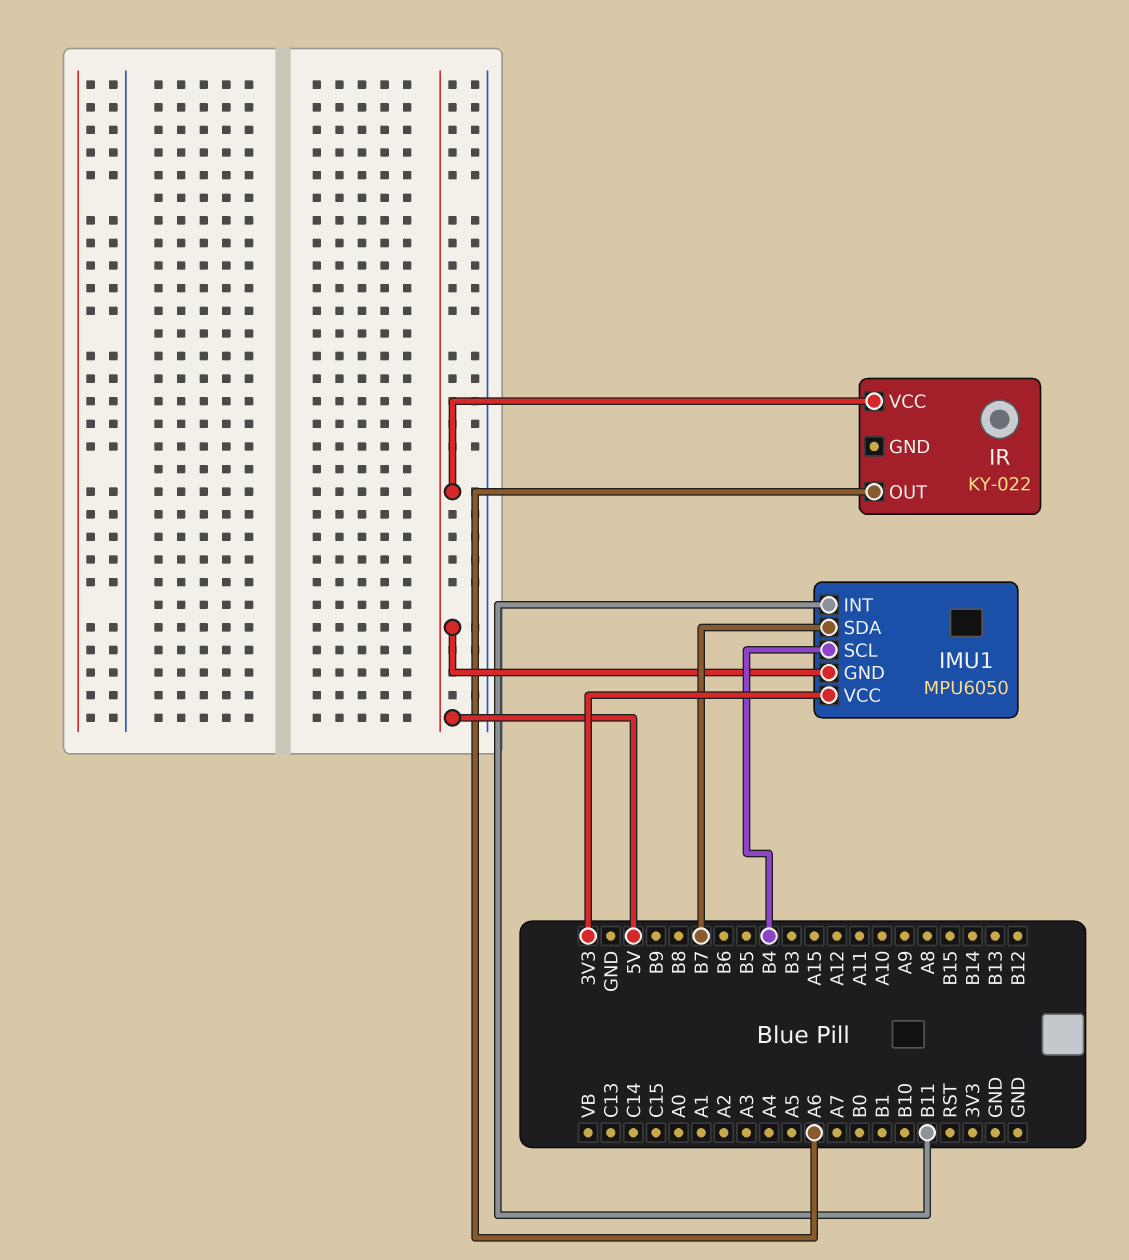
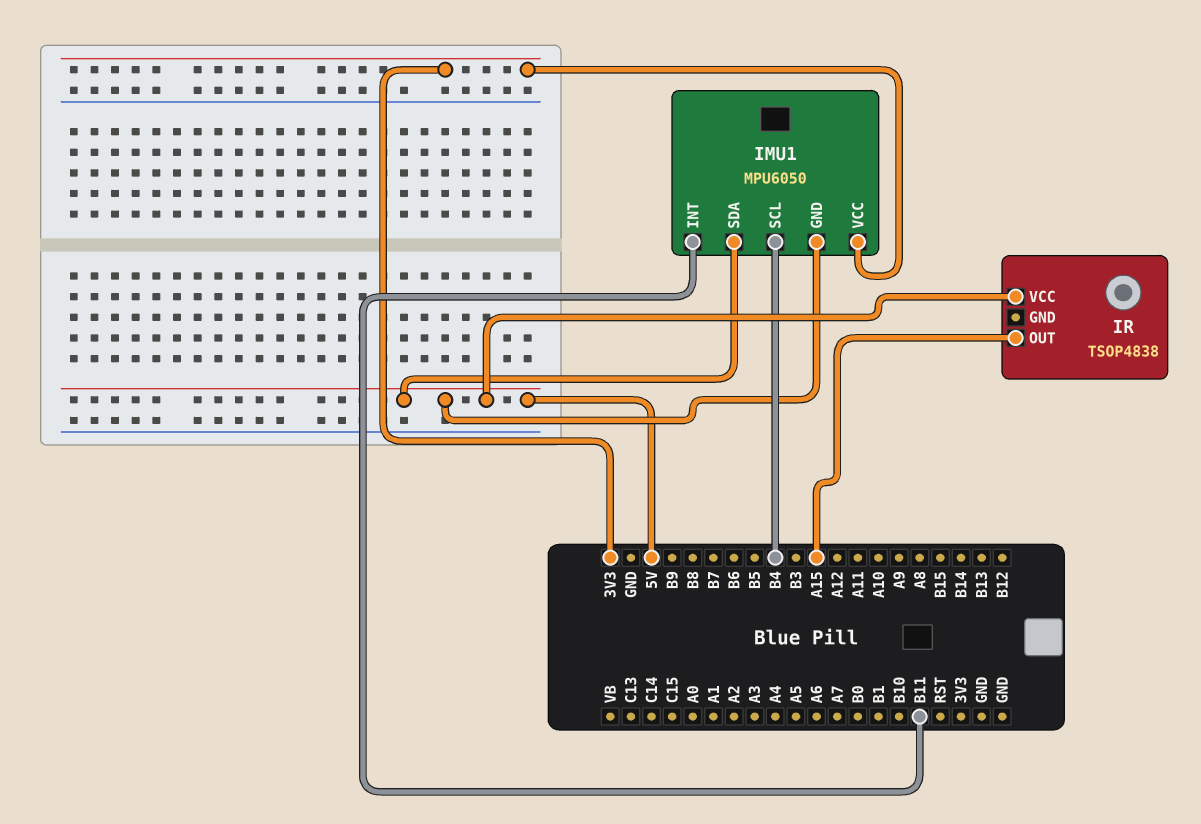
IMU1 pin SDA: B7 -> 5V
IR: KY-022 -> TSOP4838
IR pin OUT: A6 -> A15

